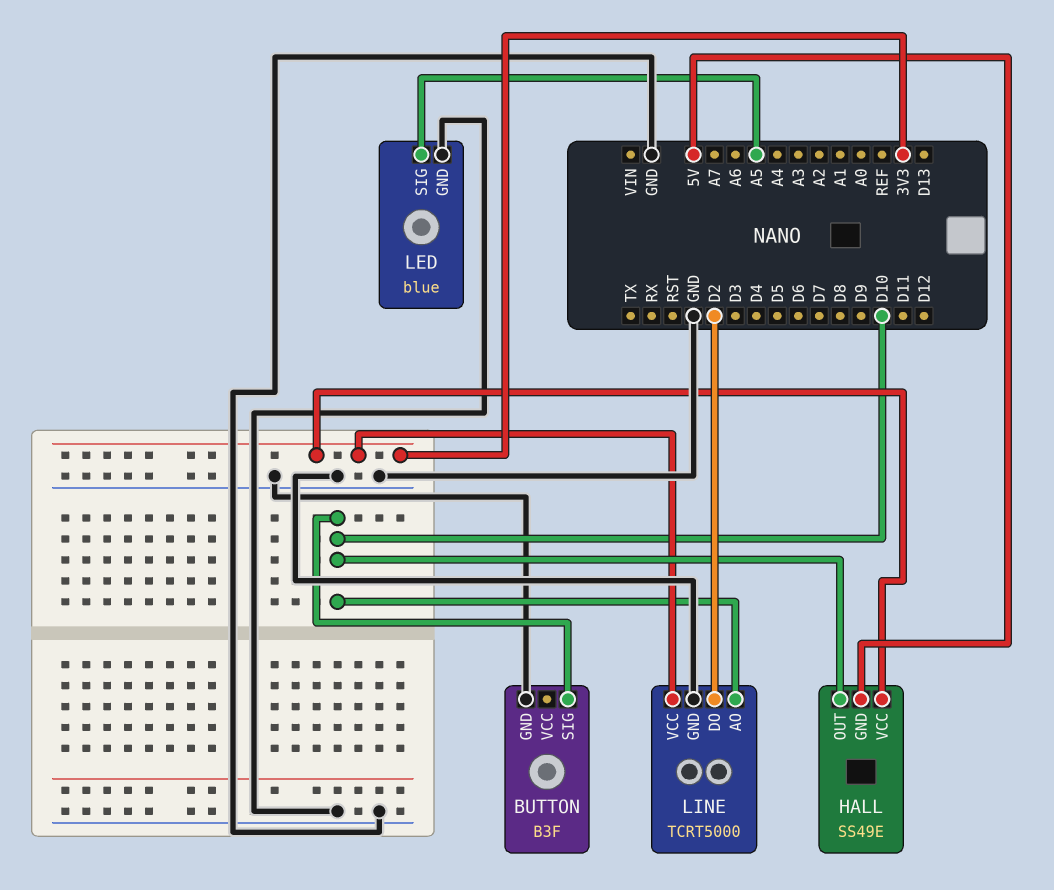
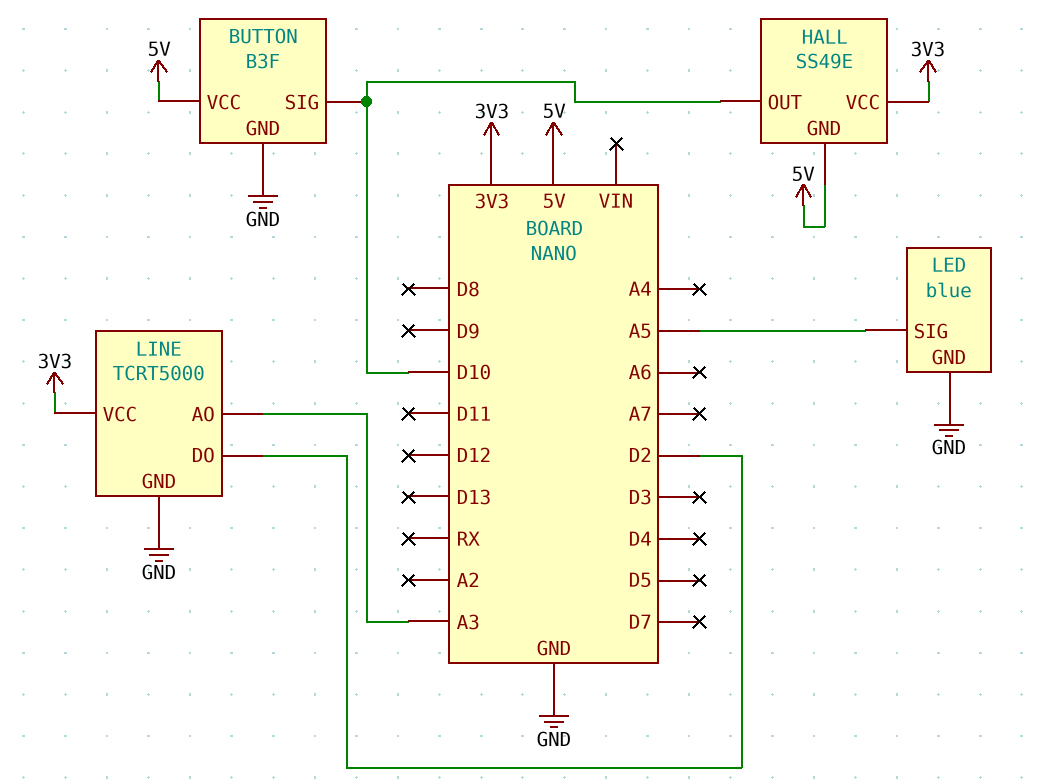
BUTTON pin VCC: none -> 5V
LINE pin AO: D10 -> A3

